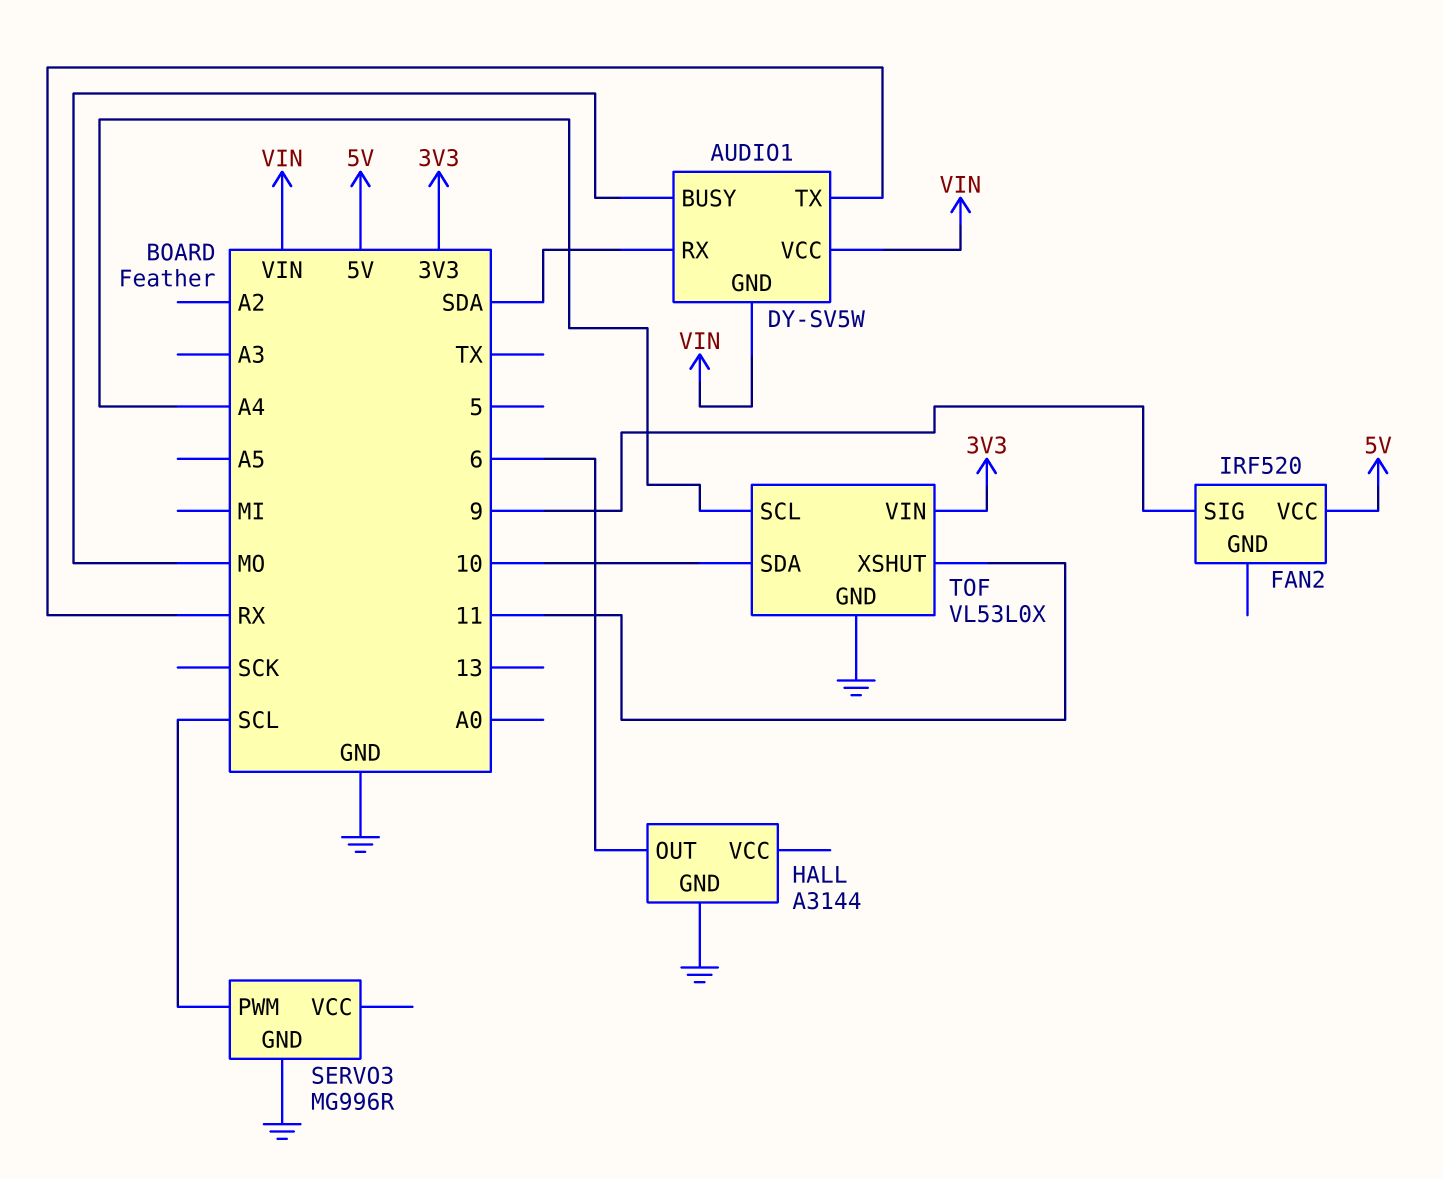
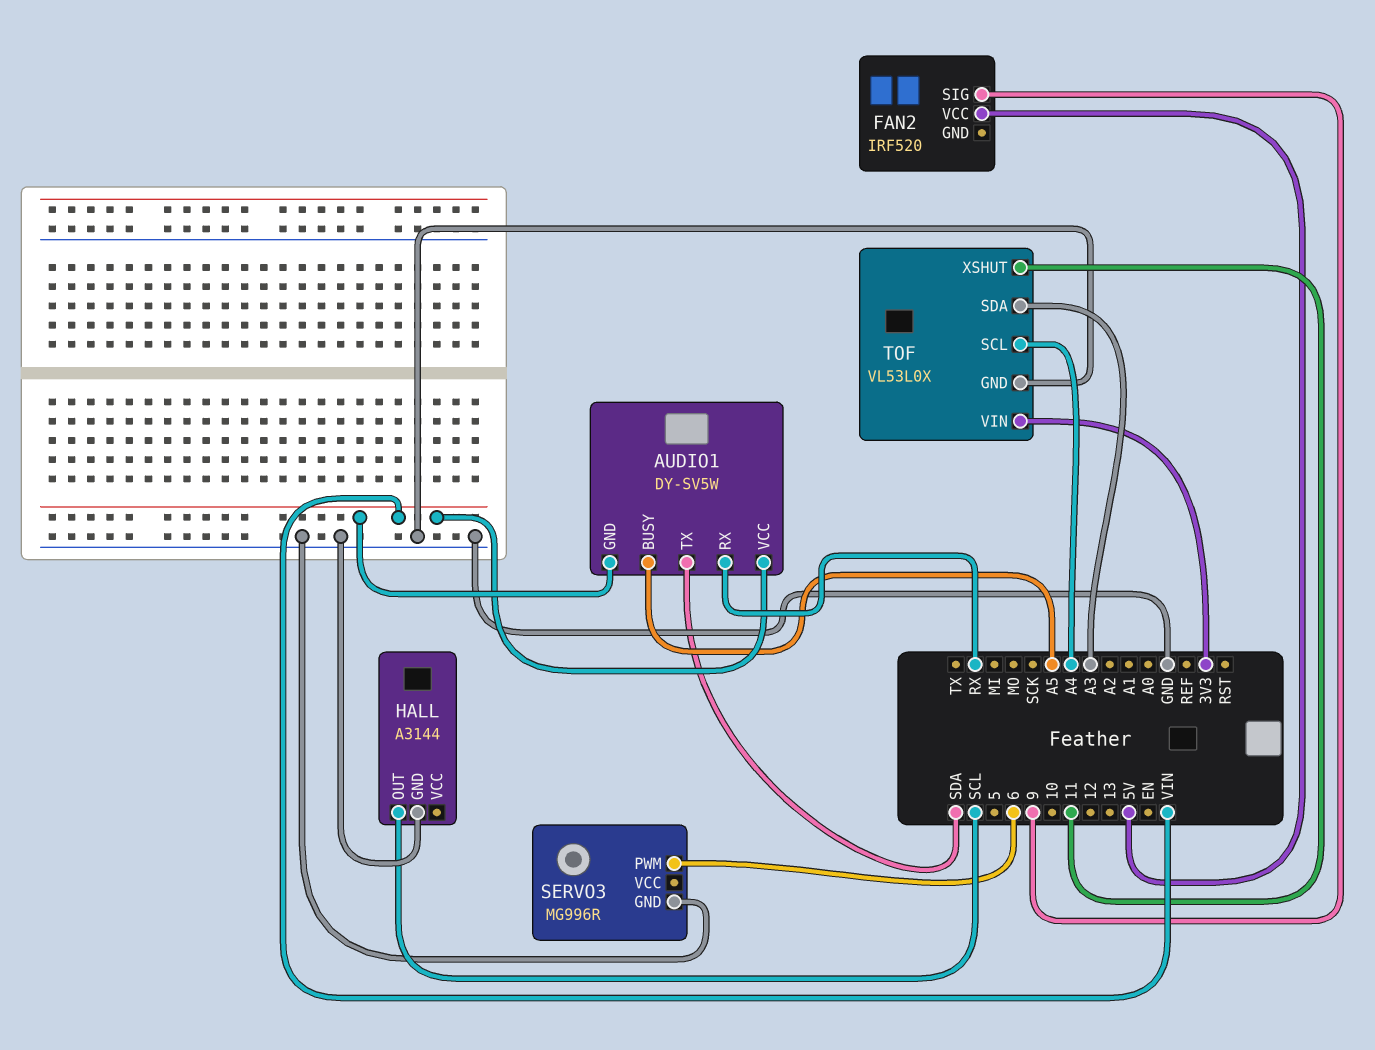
AUDIO1 pin BUSY: MO -> A5
AUDIO1 pin RX: SDA -> RX
AUDIO1 pin TX: RX -> SDA
HALL pin OUT: 6 -> SCL
SERVO3 pin PWM: SCL -> 6
TOF pin SDA: 10 -> A3

